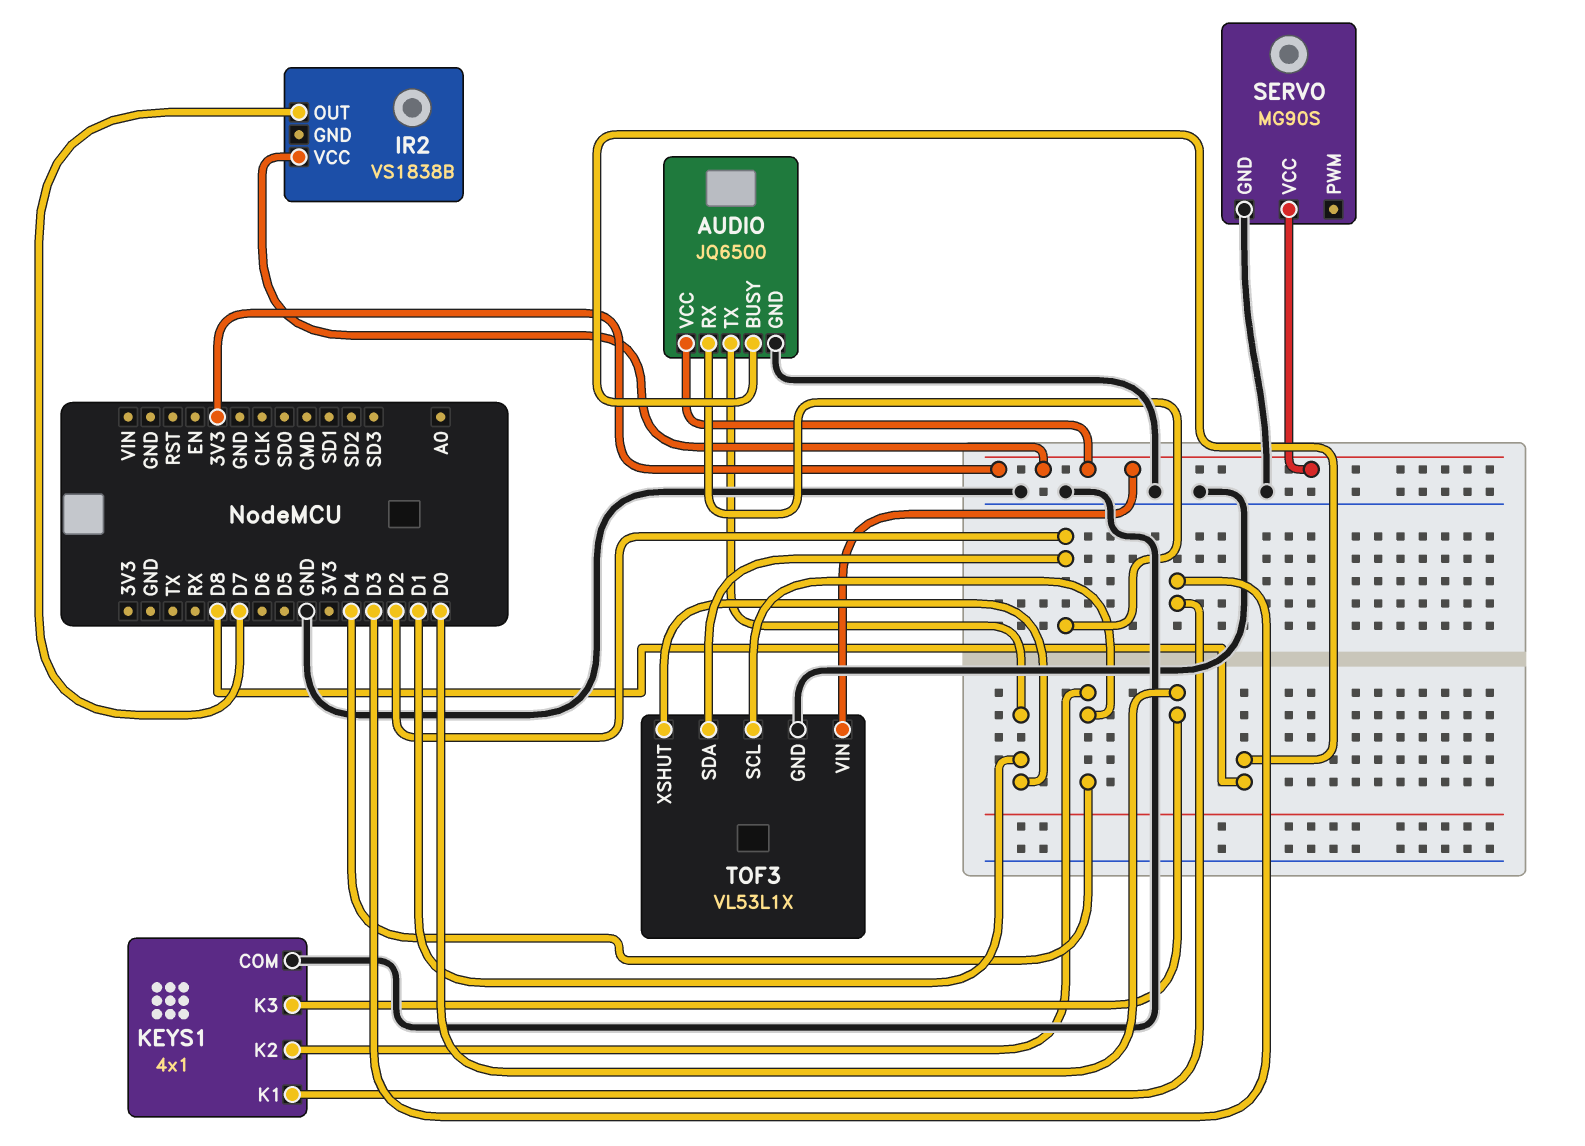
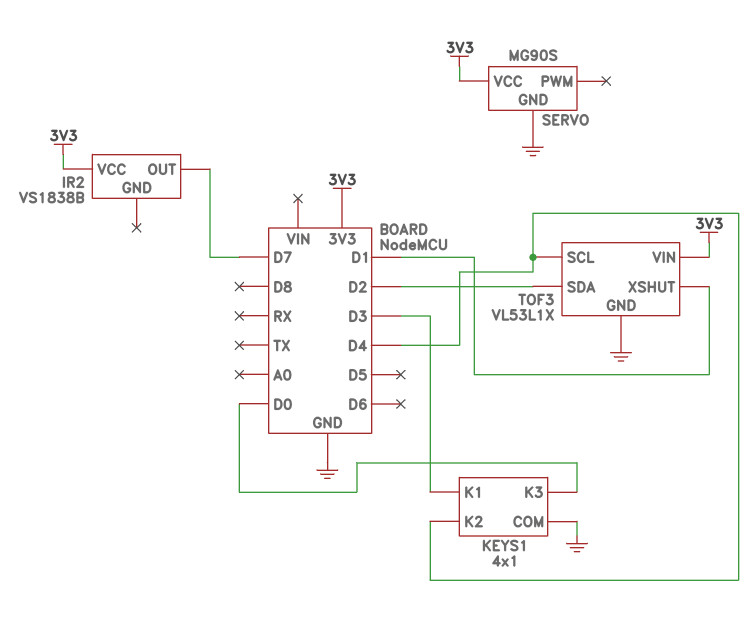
AUDIO: JQ6500 -> none
AUDIO pin BUSY: D8 -> none
AUDIO pin GND: GND -> none
AUDIO pin RX: D2 -> none
AUDIO pin TX: D1 -> none
AUDIO pin VCC: 3V3 -> none

